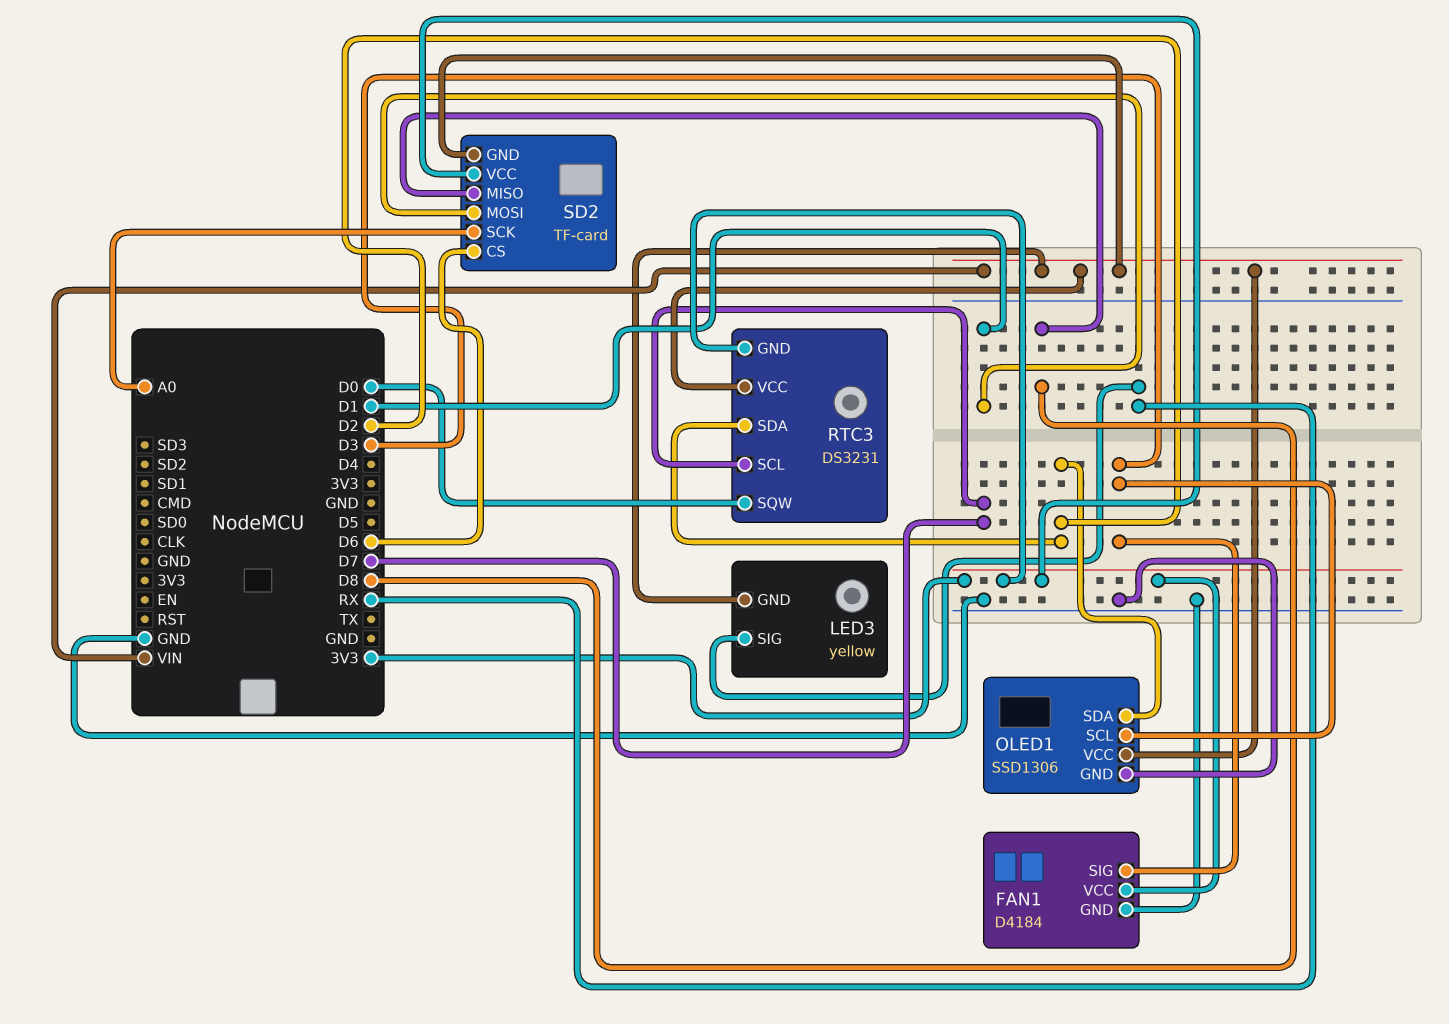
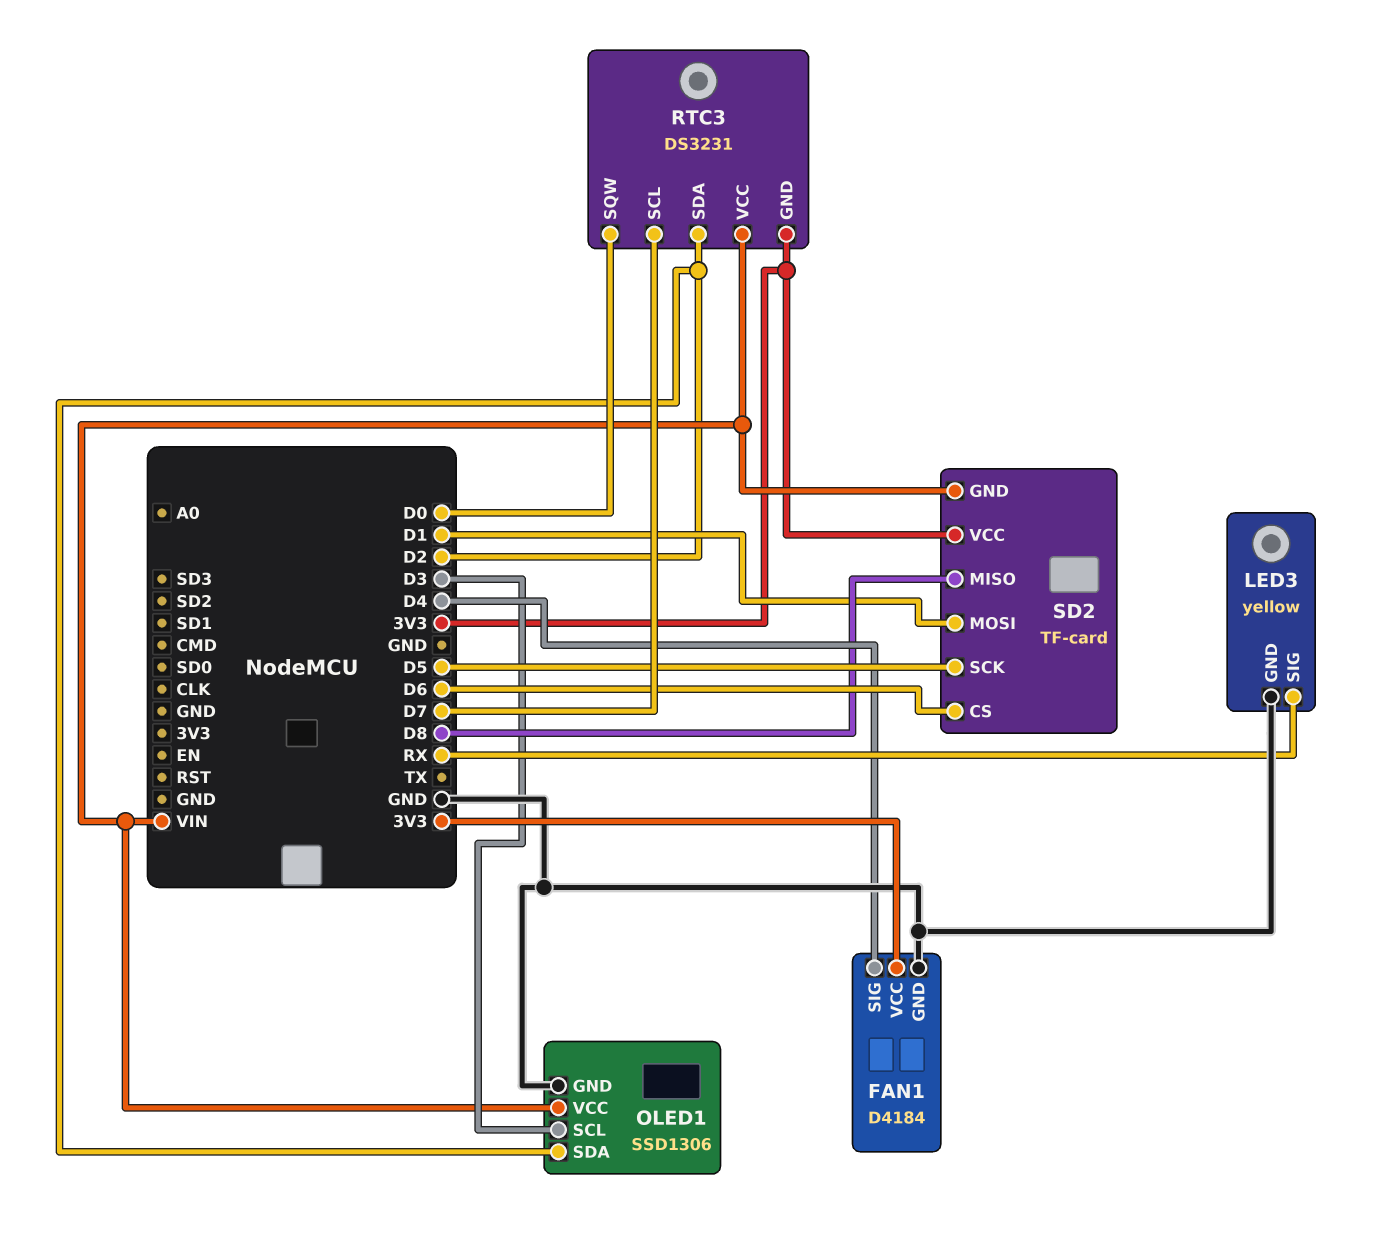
FAN1 pin SIG: D3 -> D4
LED3 pin GND: VIN -> GND
SD2 pin SCK: A0 -> D5

